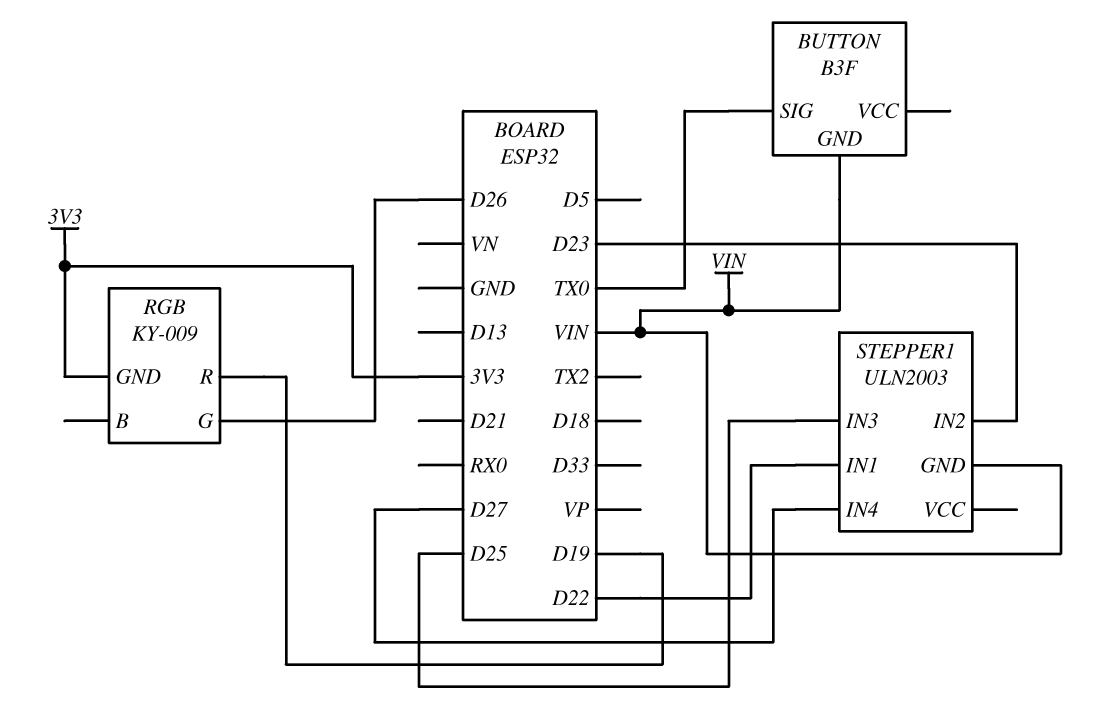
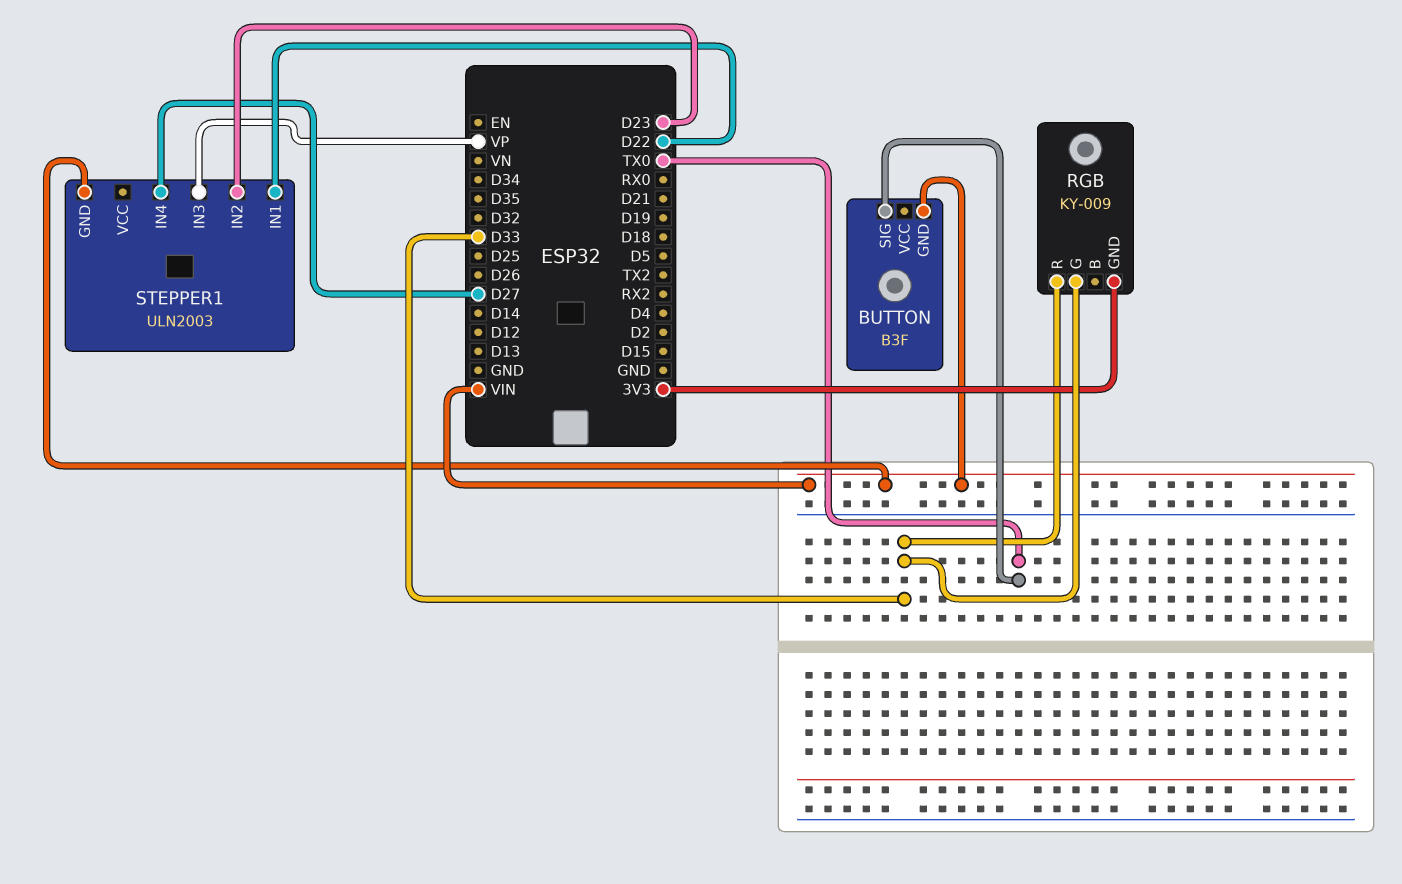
RGB pin G: D26 -> D33
RGB pin R: D19 -> D33
STEPPER1 pin IN3: D25 -> VP

